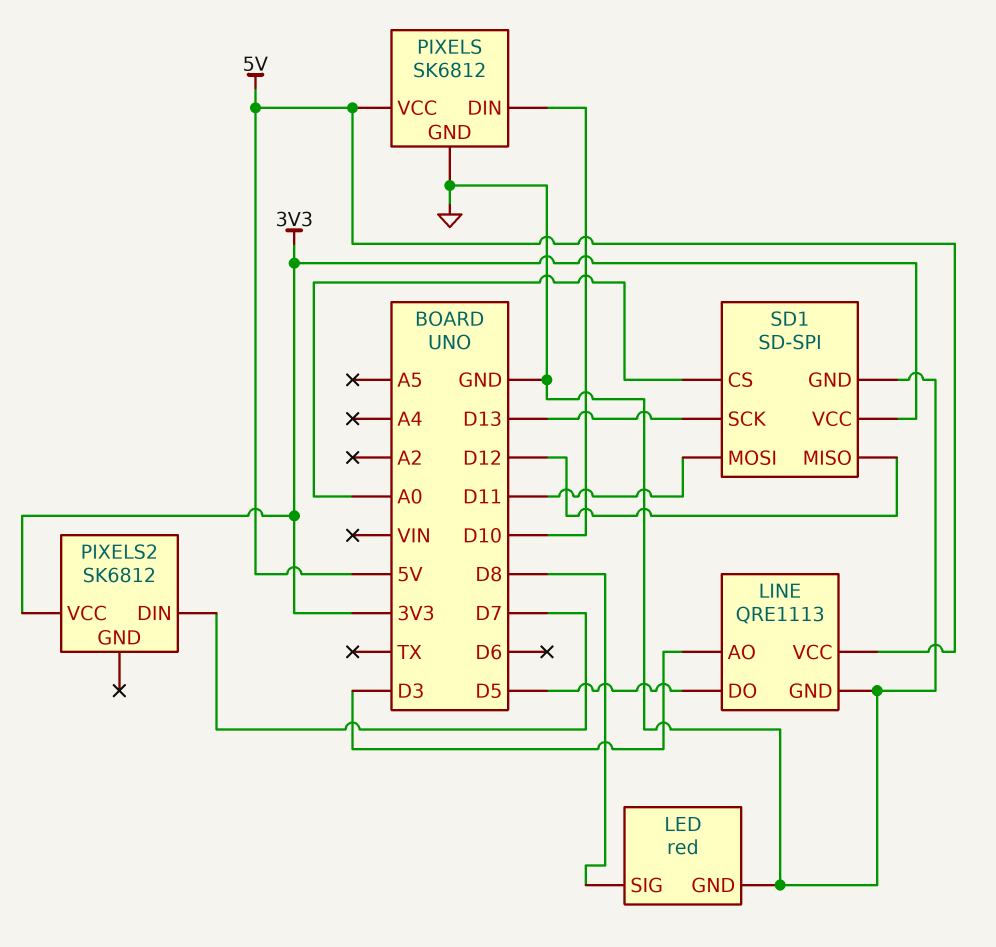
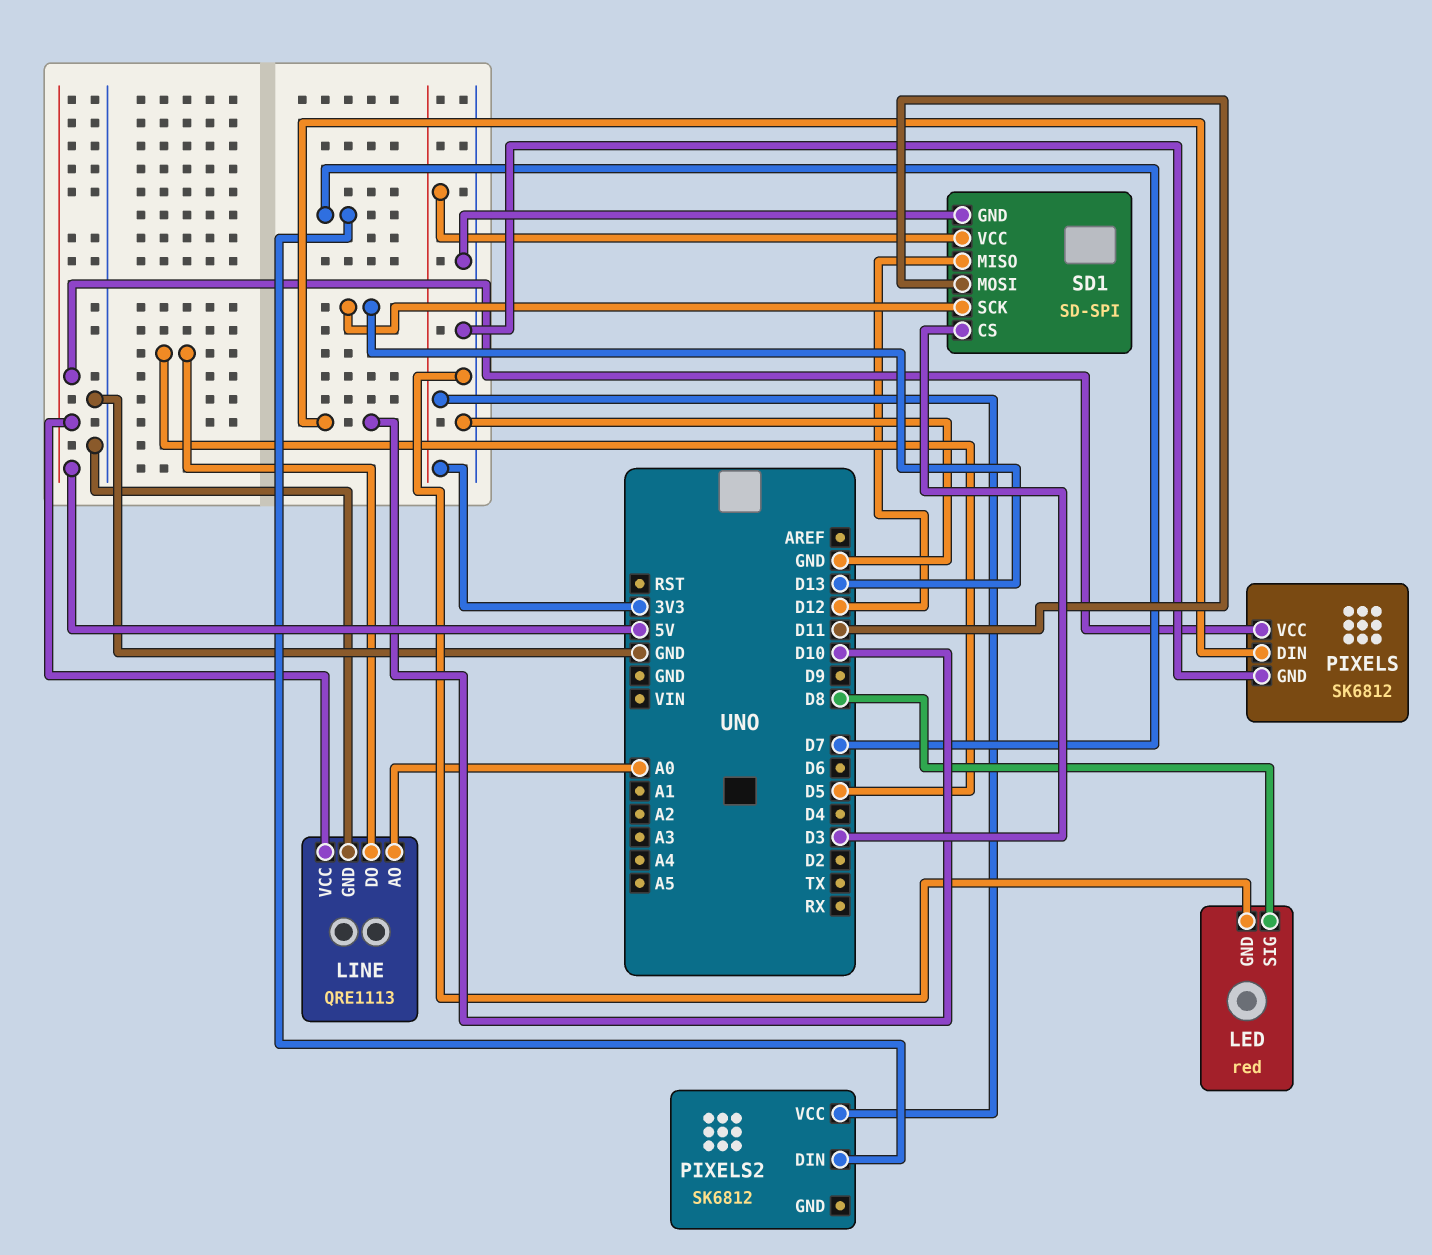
LINE pin AO: D3 -> A0
SD1 pin CS: A0 -> D3

